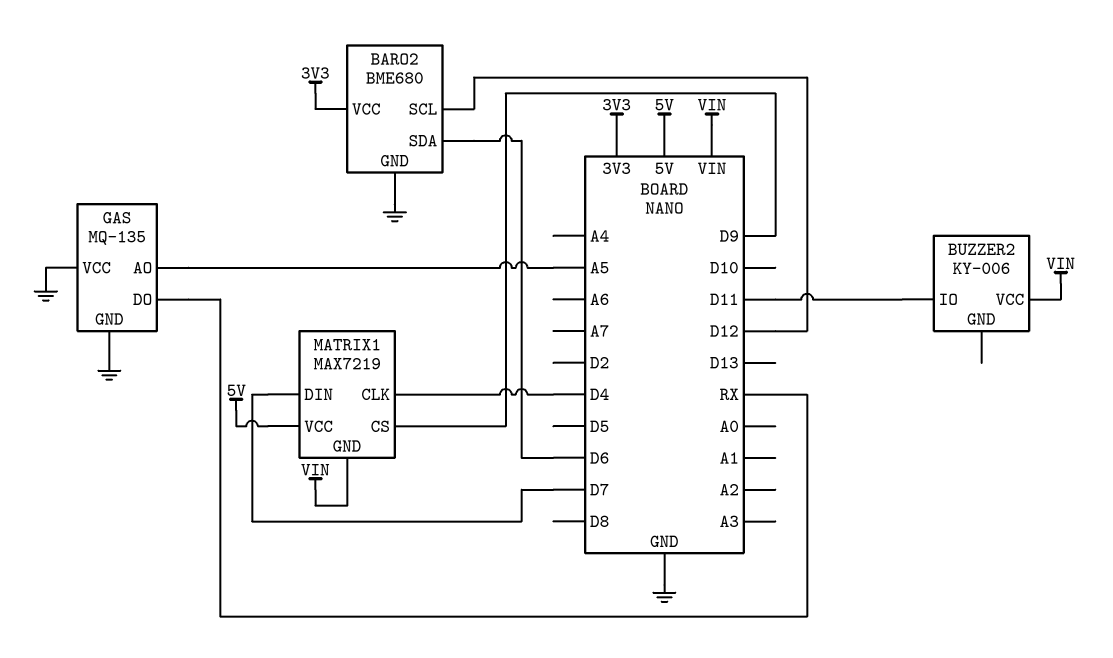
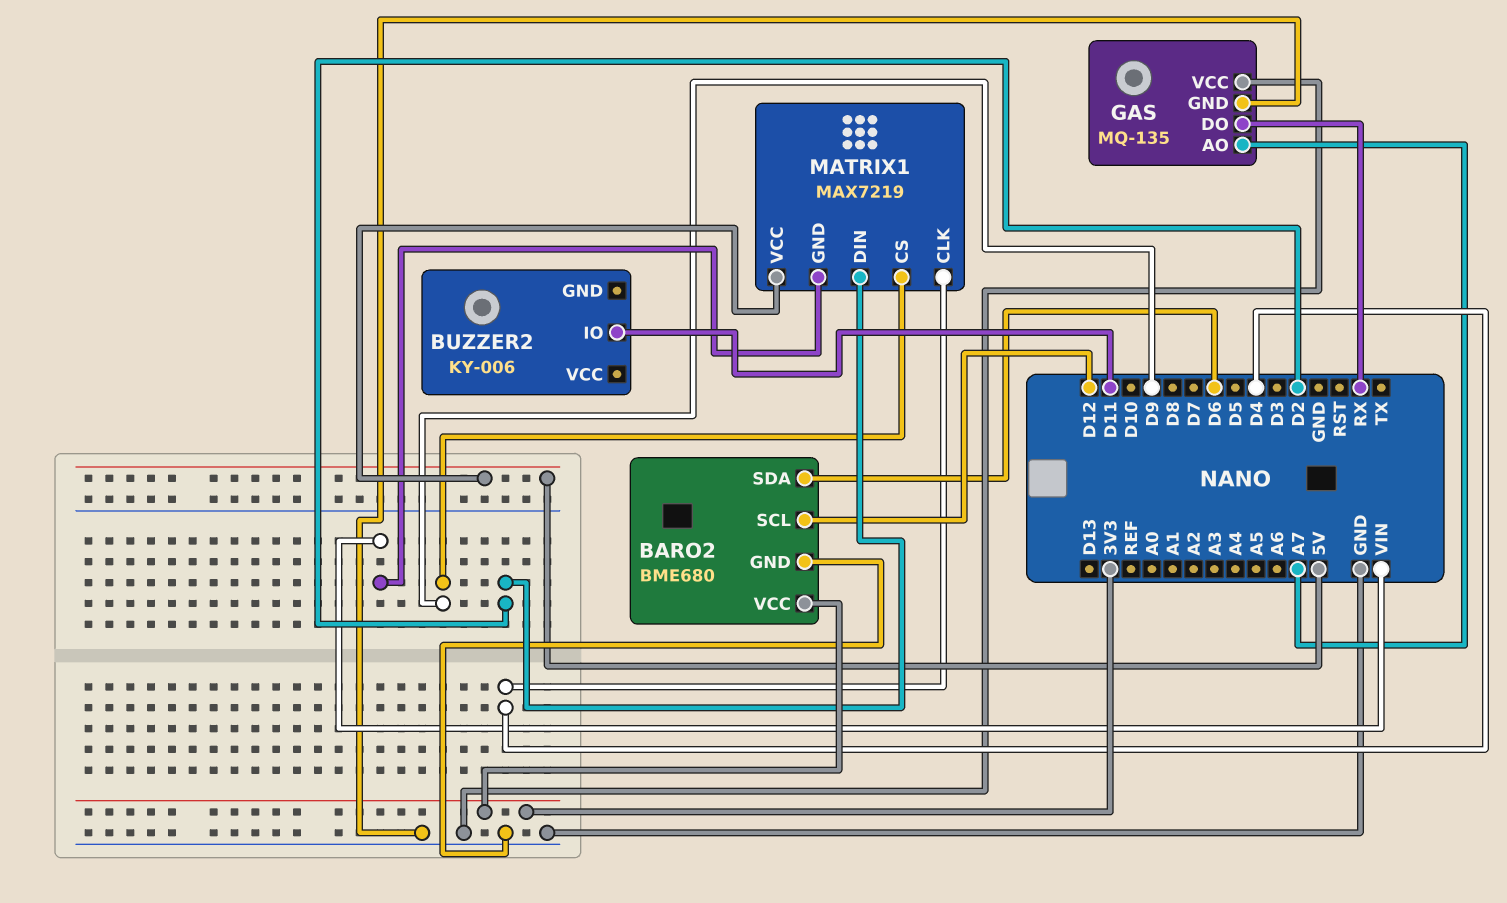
BUZZER2 pin VCC: VIN -> none
GAS pin AO: A5 -> A7
MATRIX1 pin DIN: D7 -> D2

